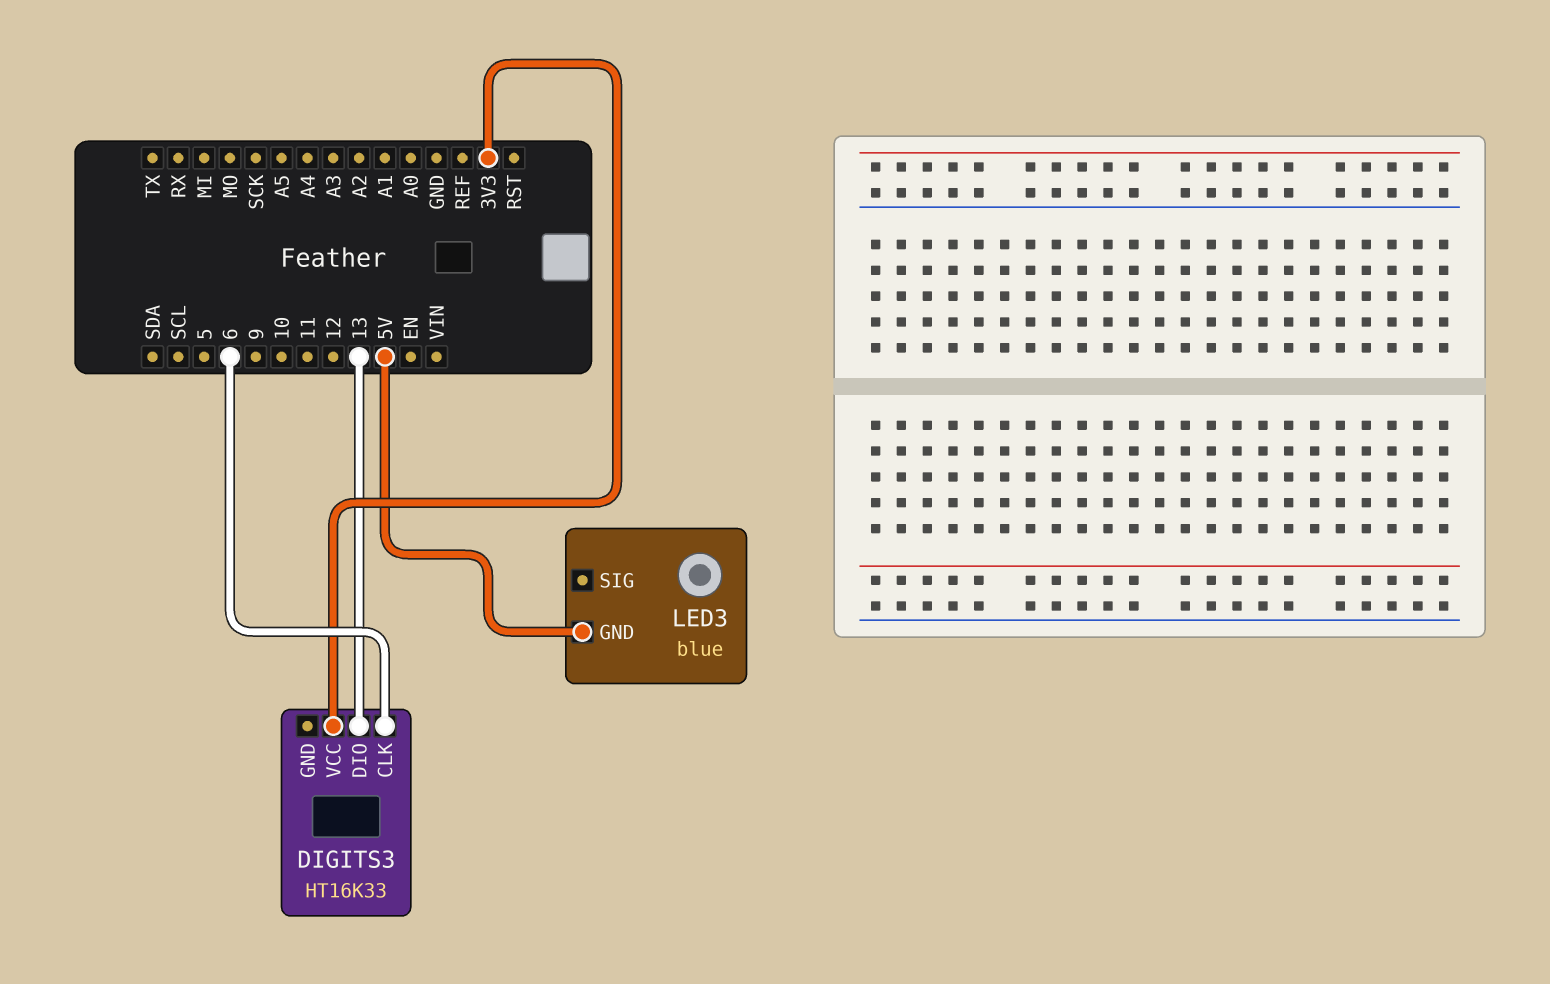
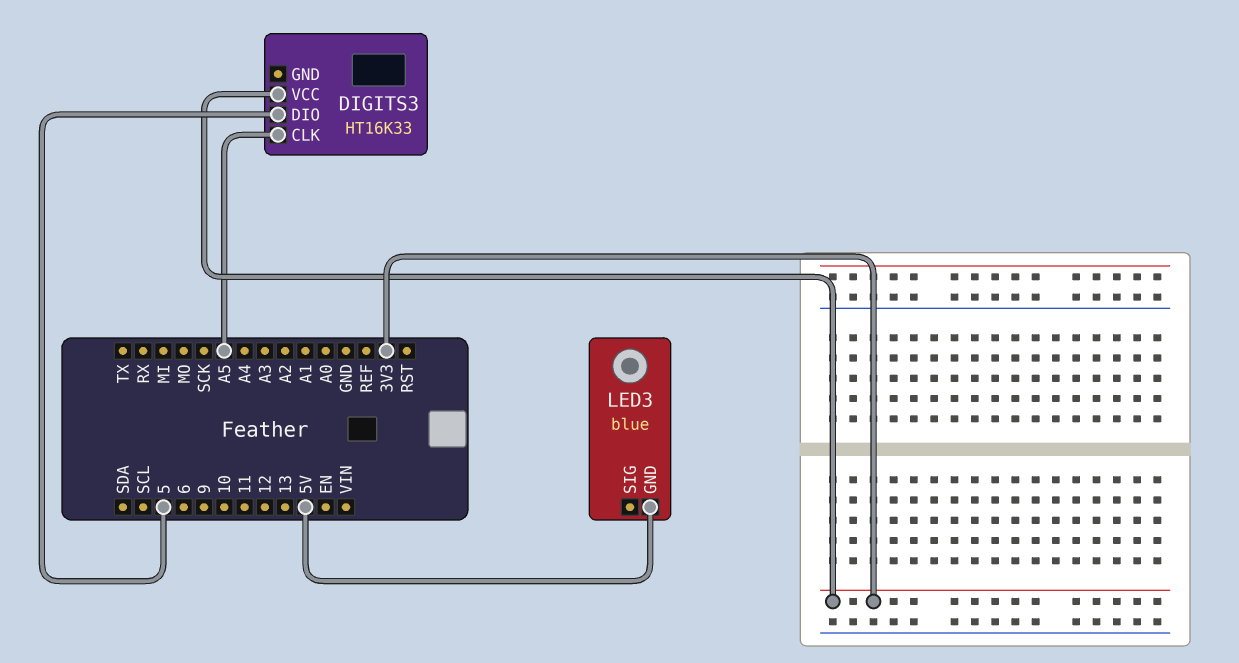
DIGITS3 pin CLK: 6 -> A5
DIGITS3 pin DIO: 13 -> 5

